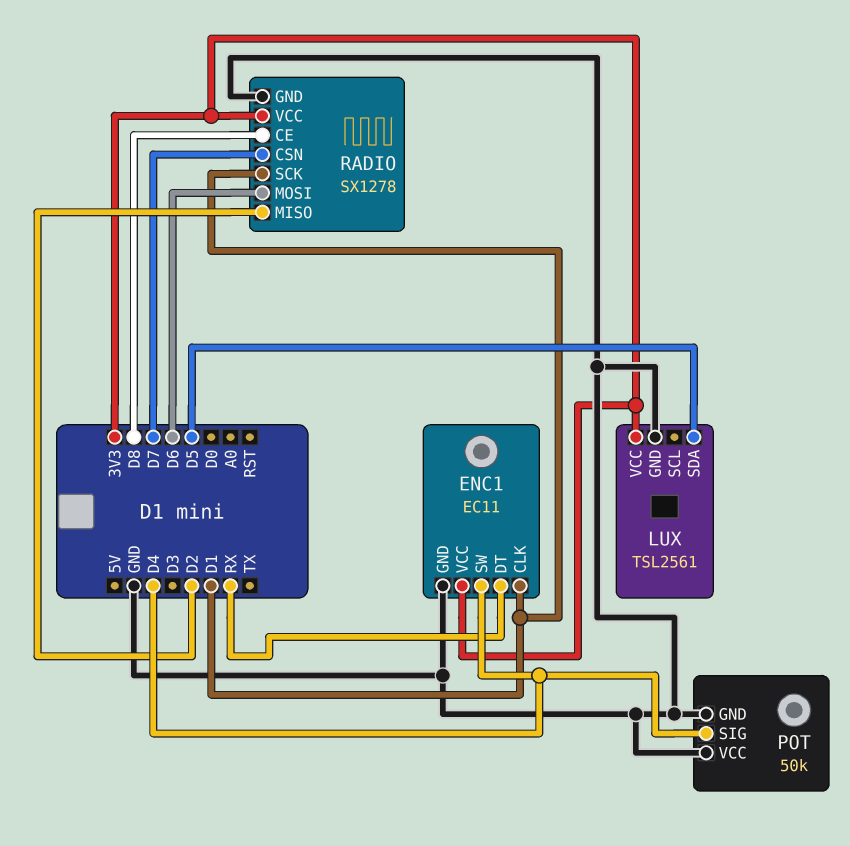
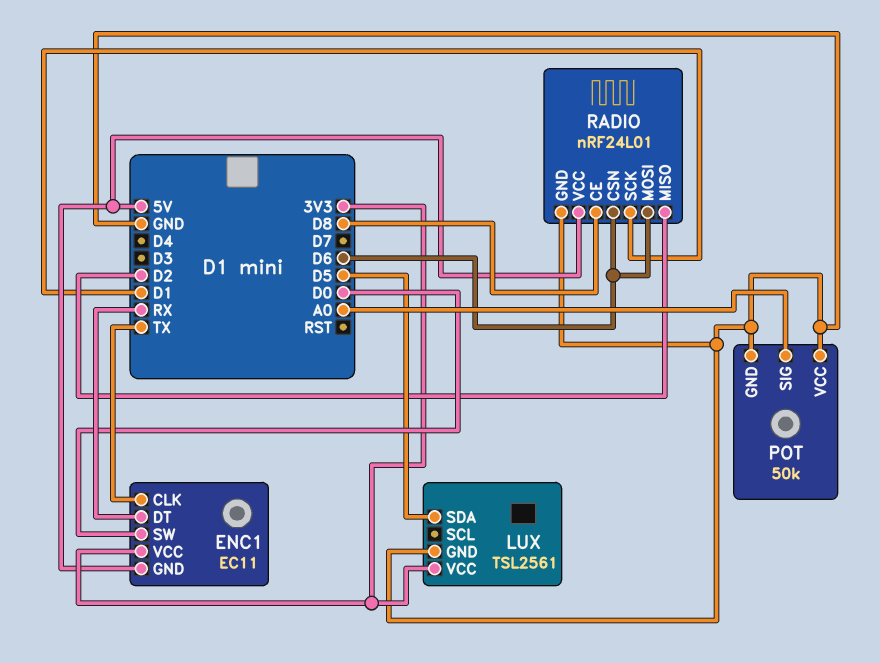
ENC1 pin CLK: D1 -> TX
ENC1 pin GND: GND -> 5V
ENC1 pin SW: D4 -> D0
POT pin SIG: D4 -> A0
RADIO: SX1278 -> nRF24L01
RADIO pin CSN: D7 -> D6
RADIO pin VCC: 3V3 -> 5V

